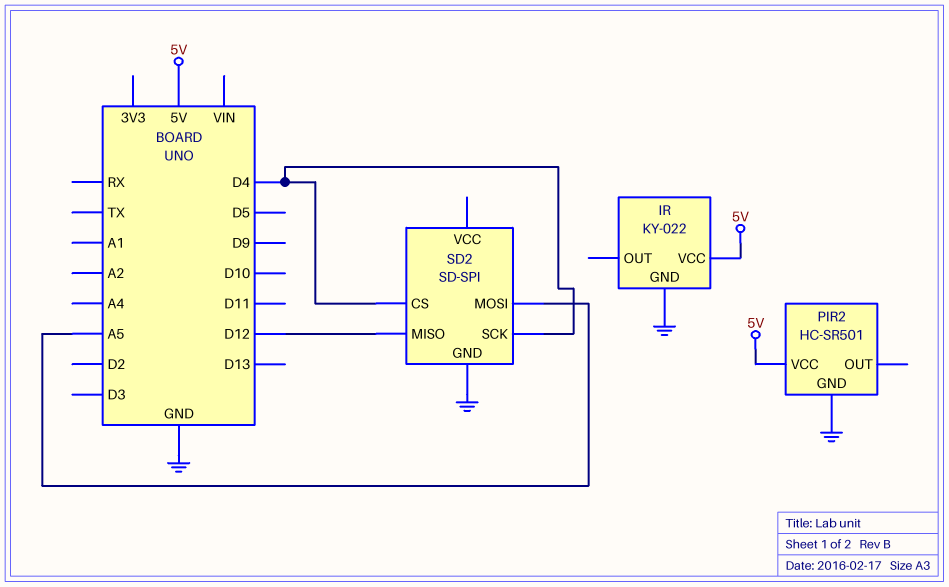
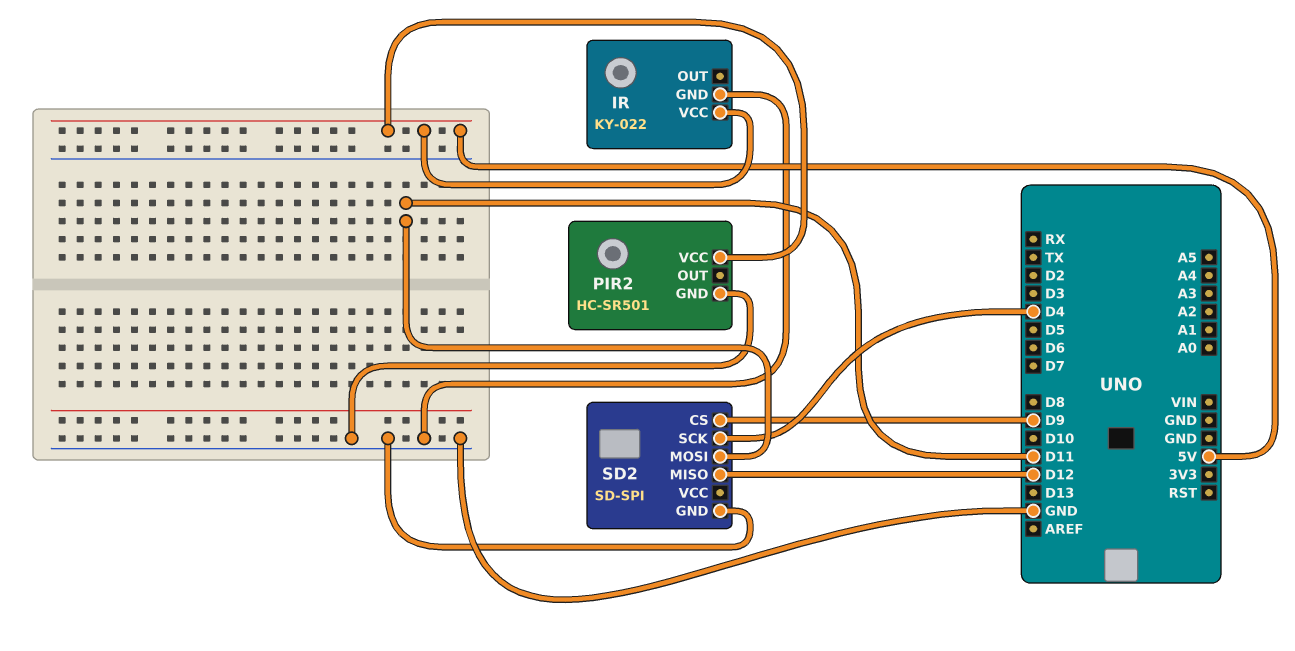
SD2 pin CS: D4 -> D9
SD2 pin MOSI: A5 -> D11

